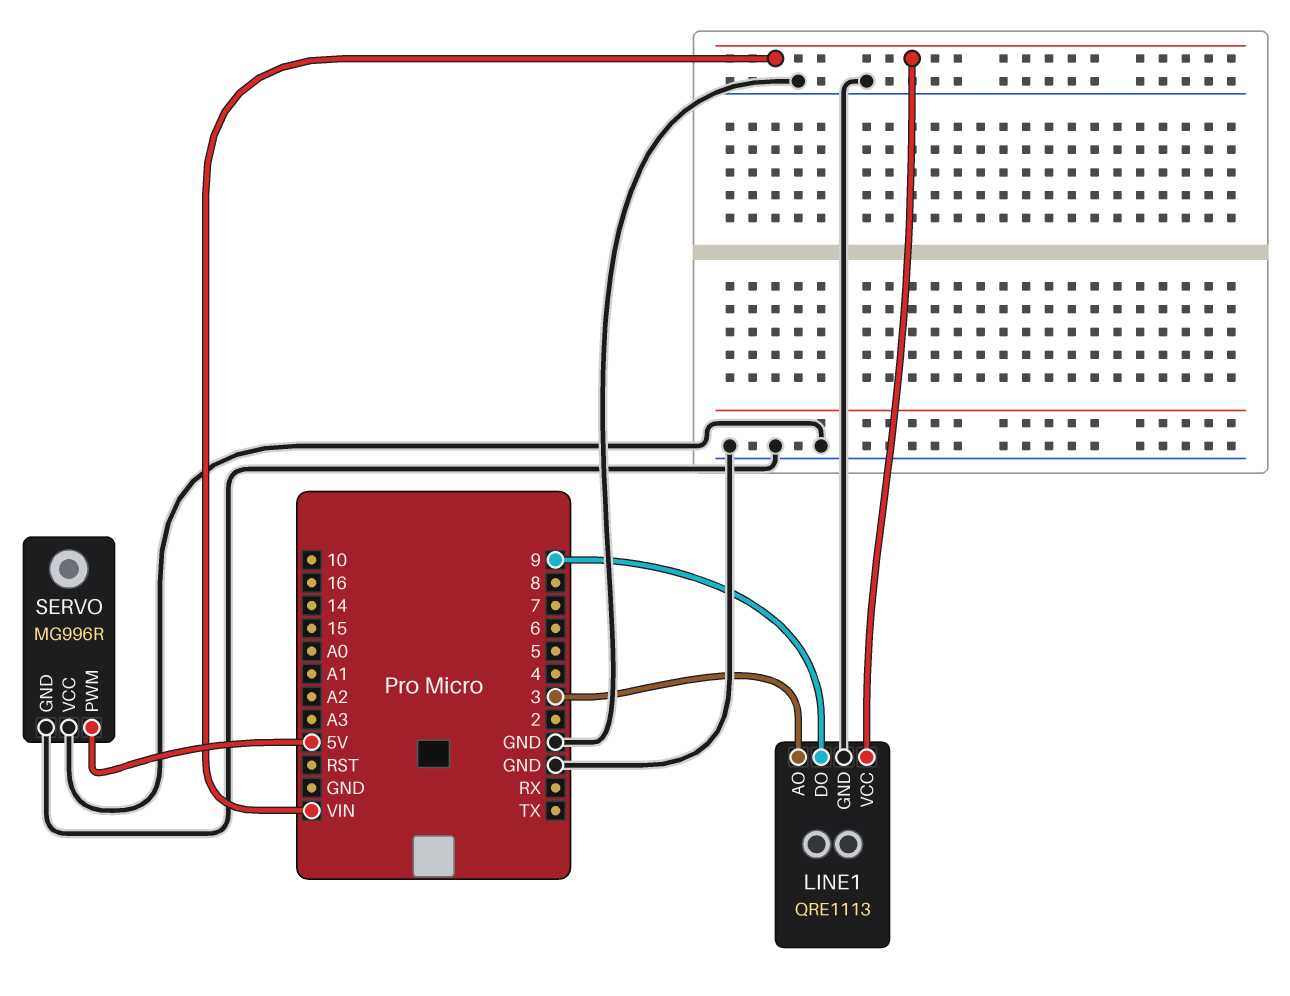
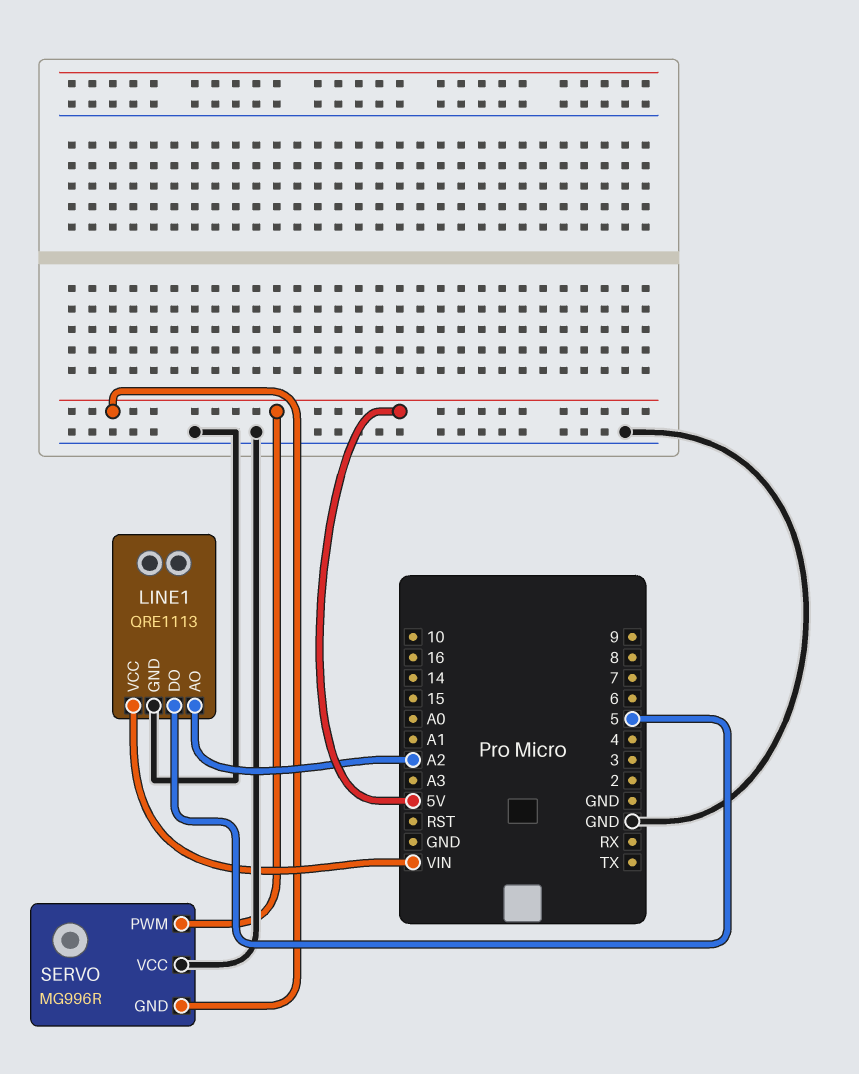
LINE1 pin AO: 3 -> A2
LINE1 pin DO: 9 -> 5
SERVO pin GND: GND -> 5V

